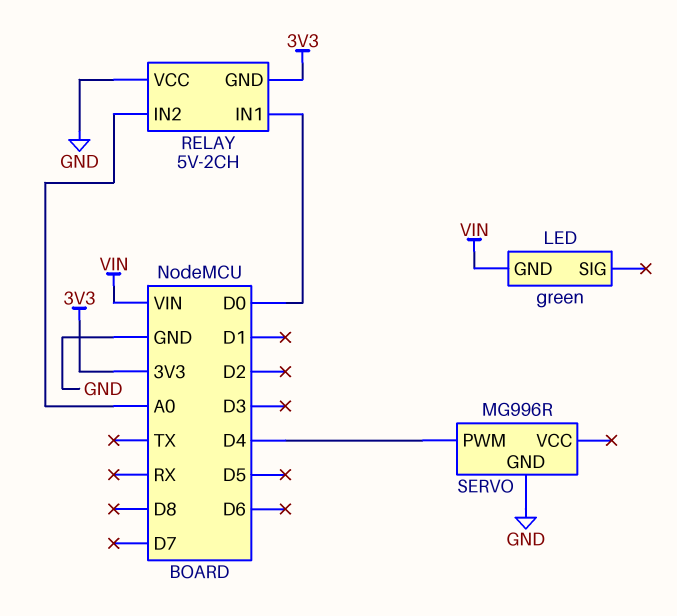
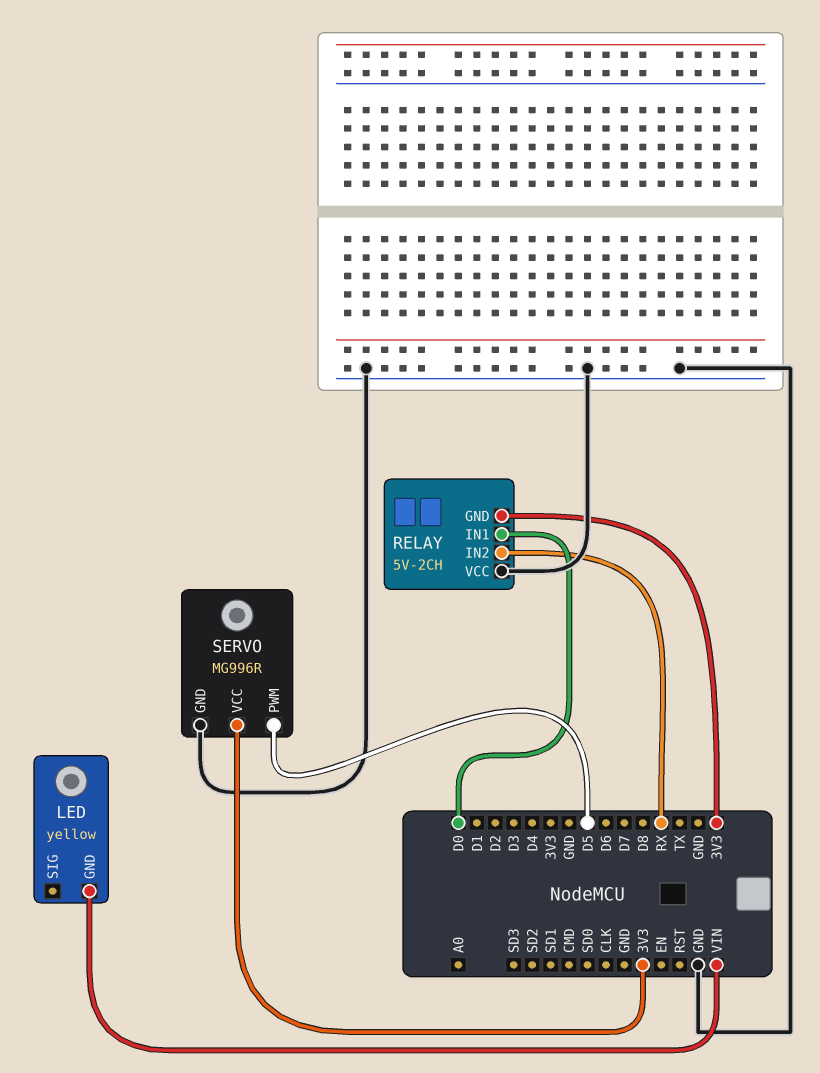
LED: green -> yellow
RELAY pin IN2: A0 -> RX
SERVO pin PWM: D4 -> D5
SERVO pin VCC: none -> 3V3

